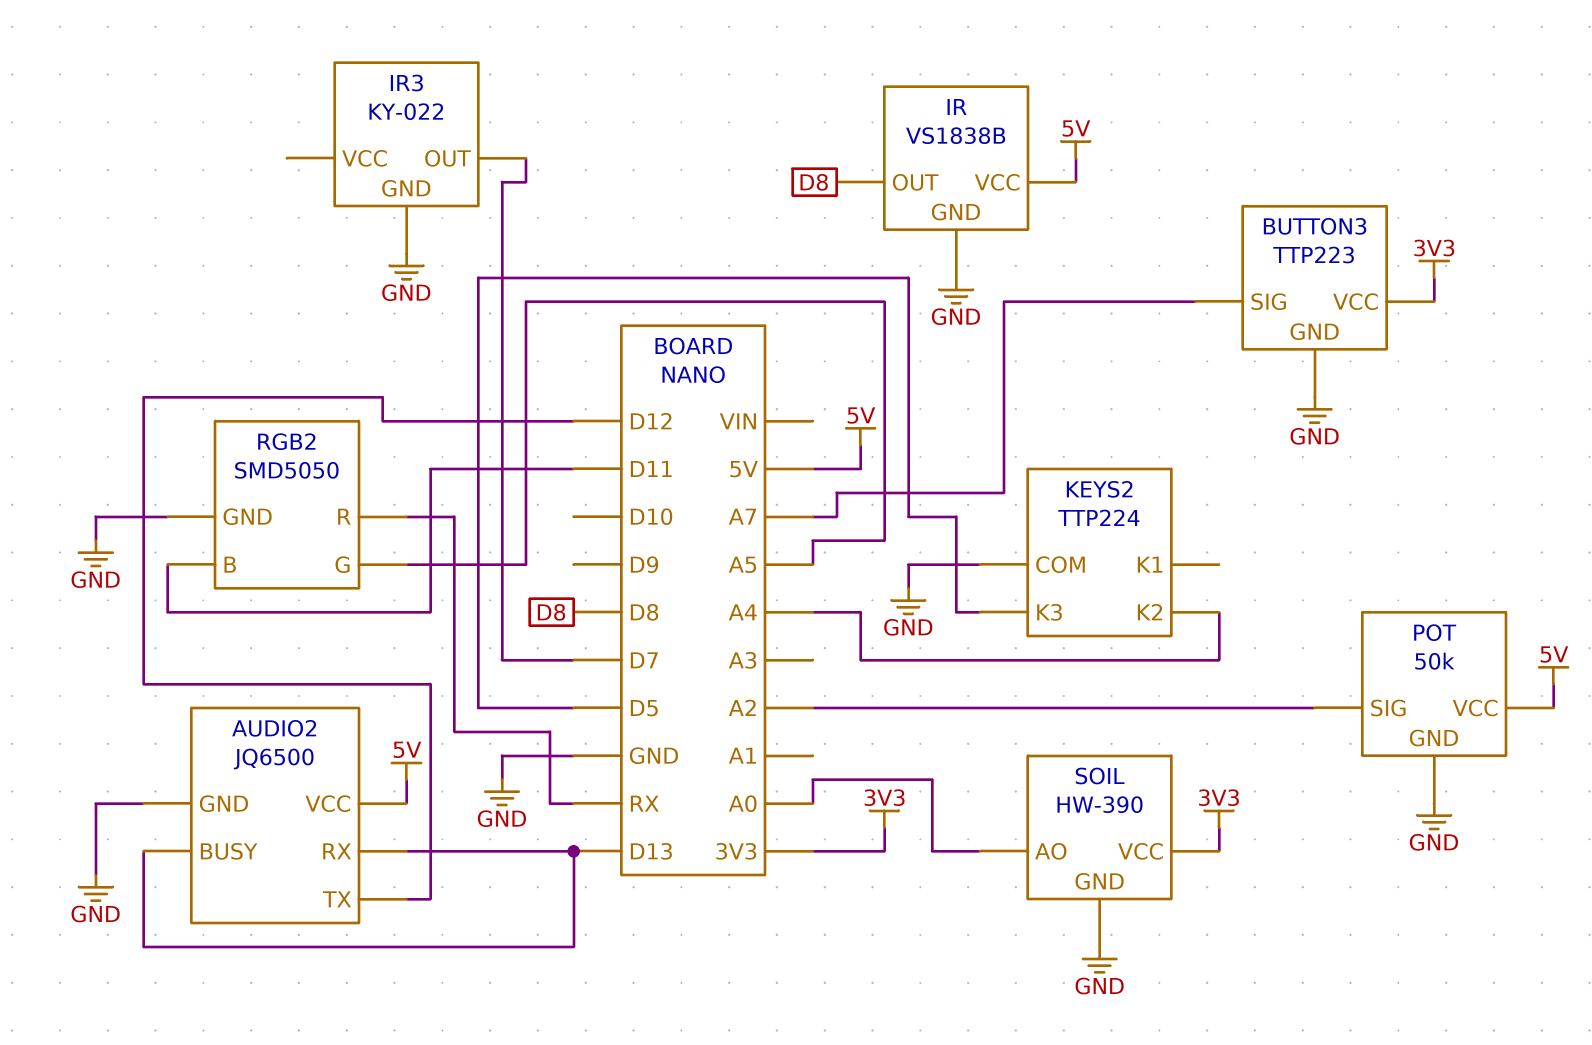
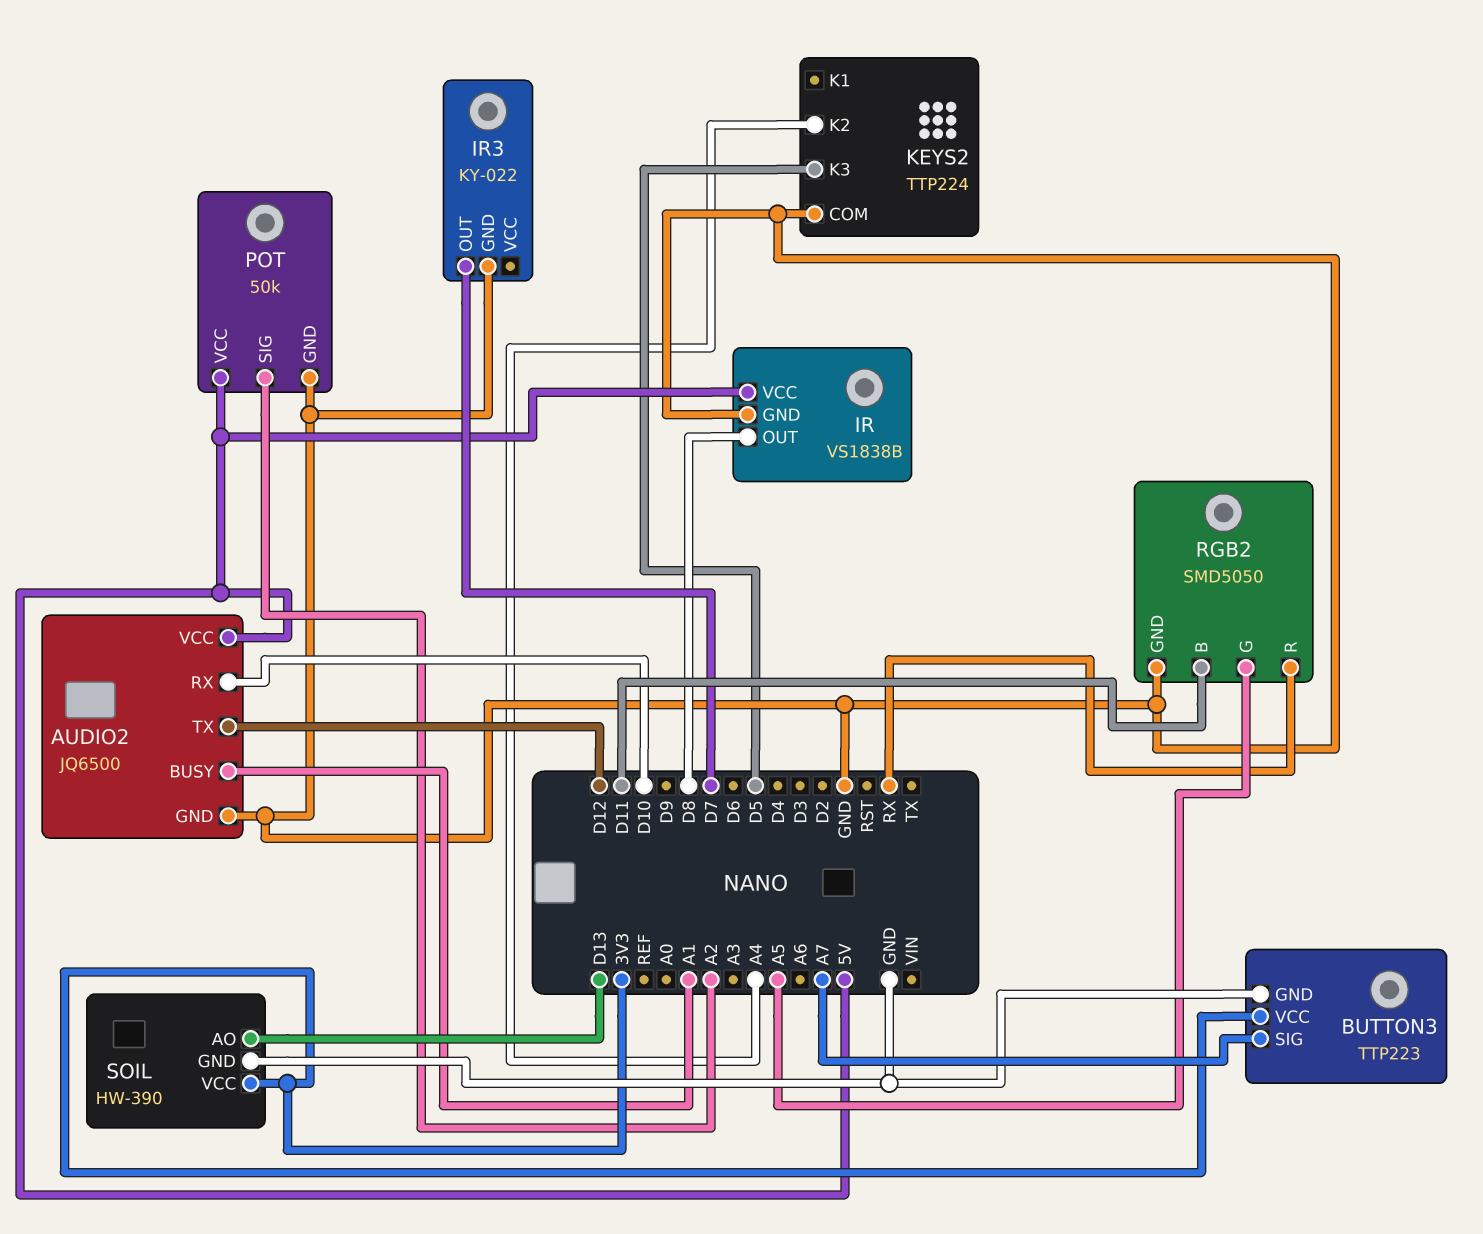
AUDIO2 pin BUSY: D13 -> A1
AUDIO2 pin RX: D13 -> D10
SOIL pin AO: A0 -> D13

